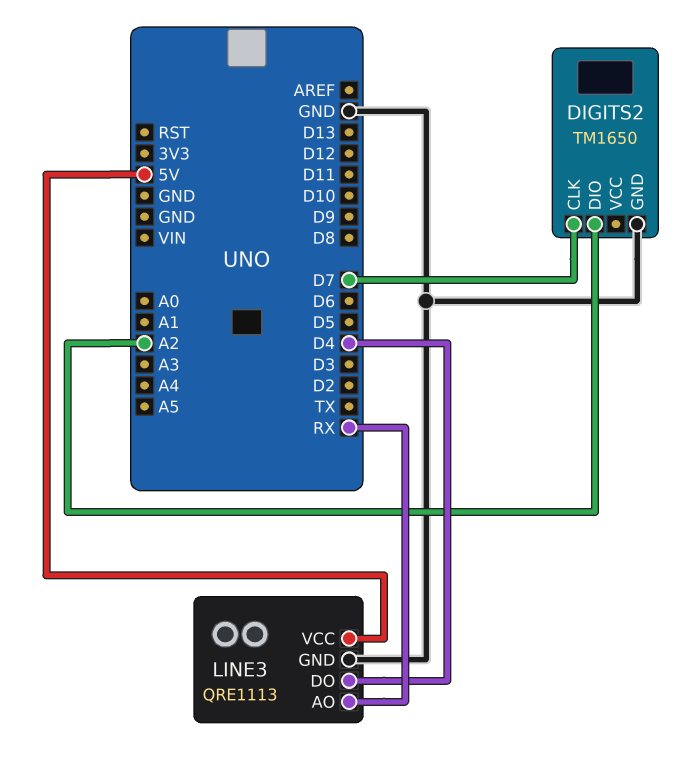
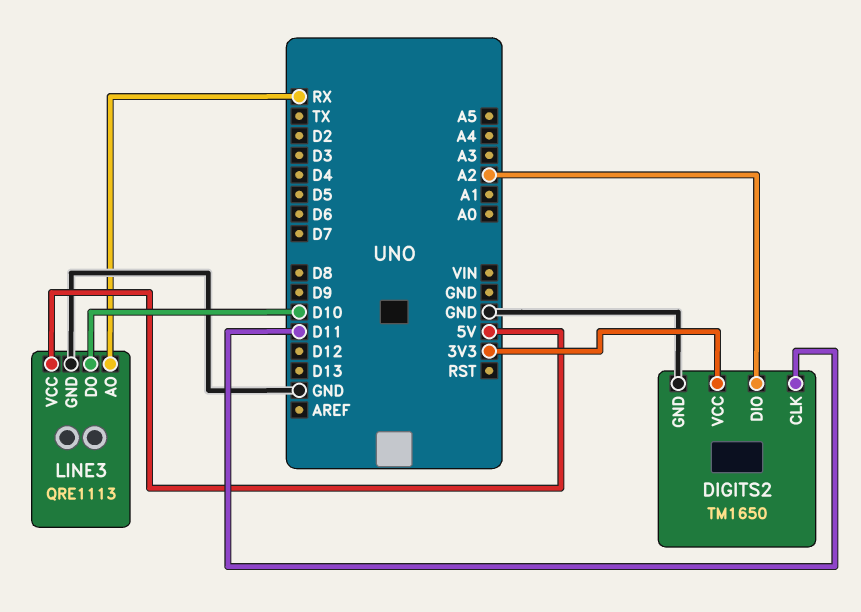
DIGITS2 pin CLK: D7 -> D11
DIGITS2 pin VCC: none -> 3V3
LINE3 pin DO: D4 -> D10

